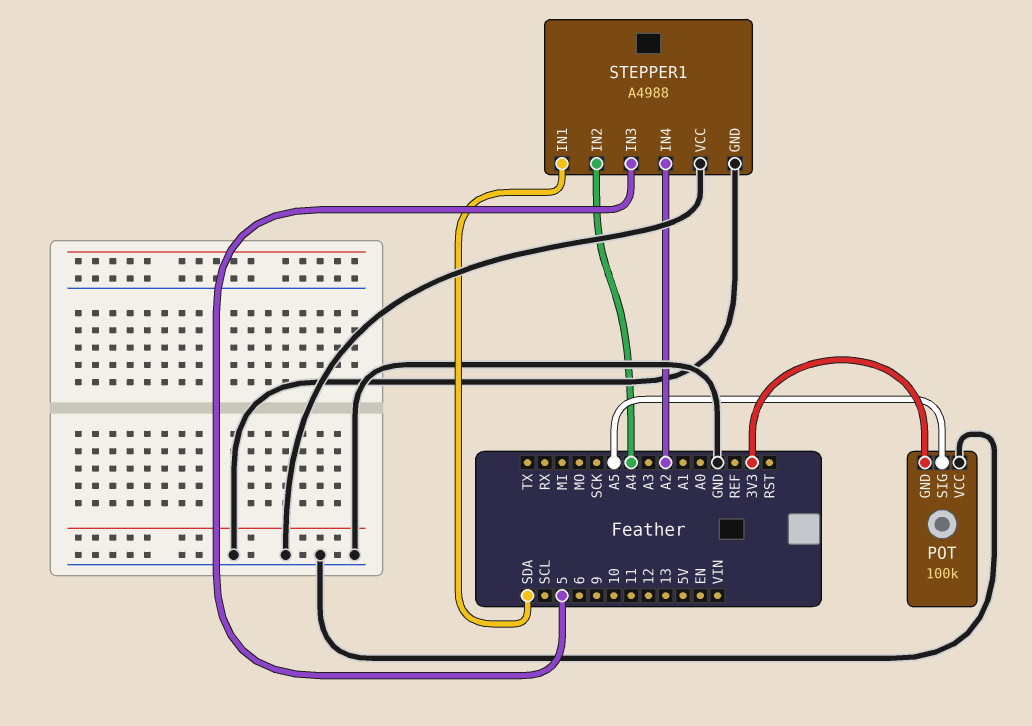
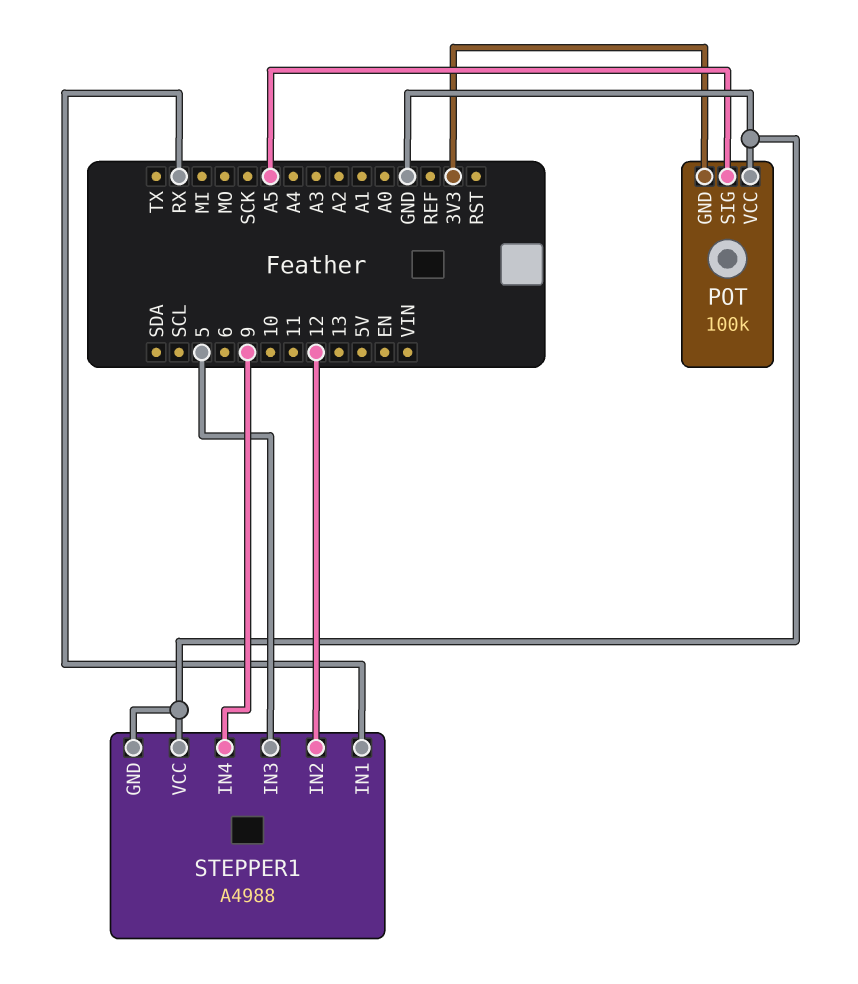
STEPPER1 pin IN1: SDA -> RX
STEPPER1 pin IN2: A4 -> 12
STEPPER1 pin IN4: A2 -> 9

